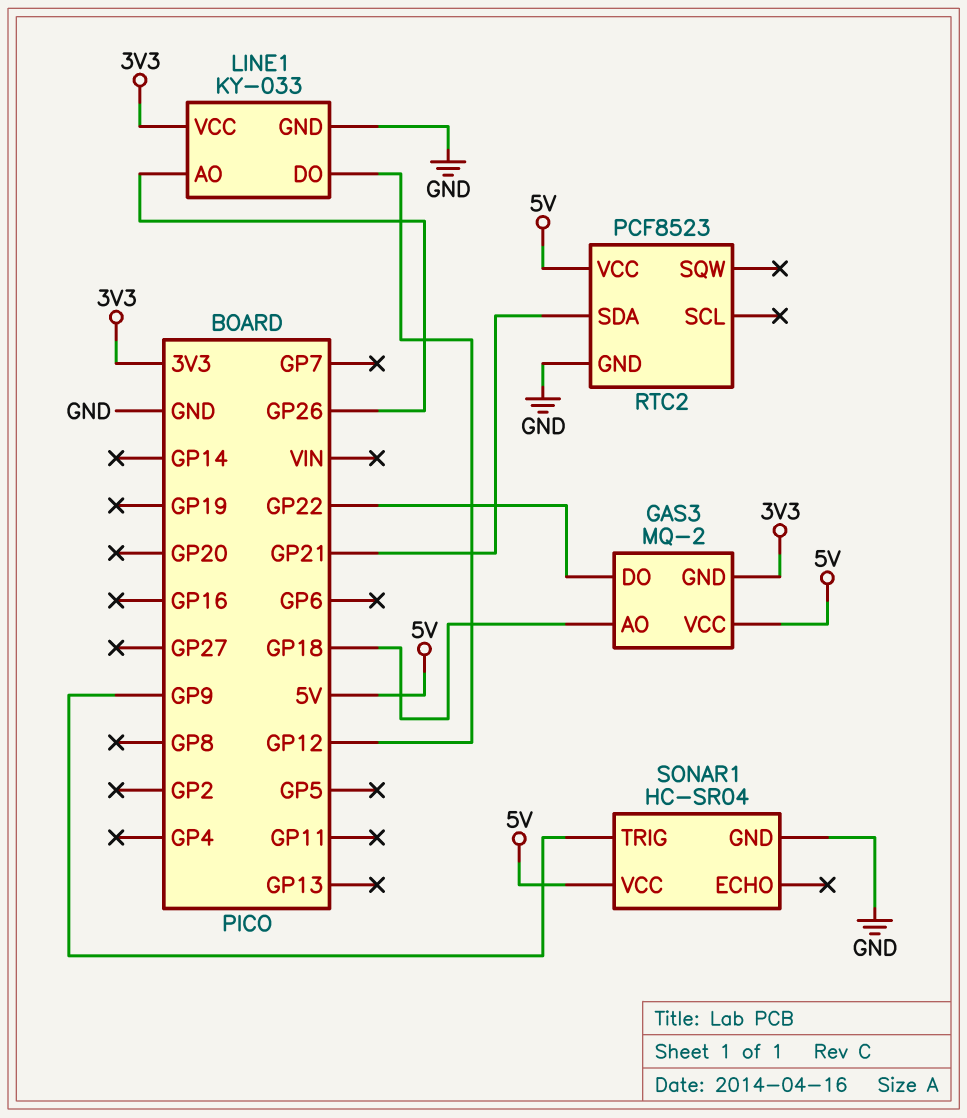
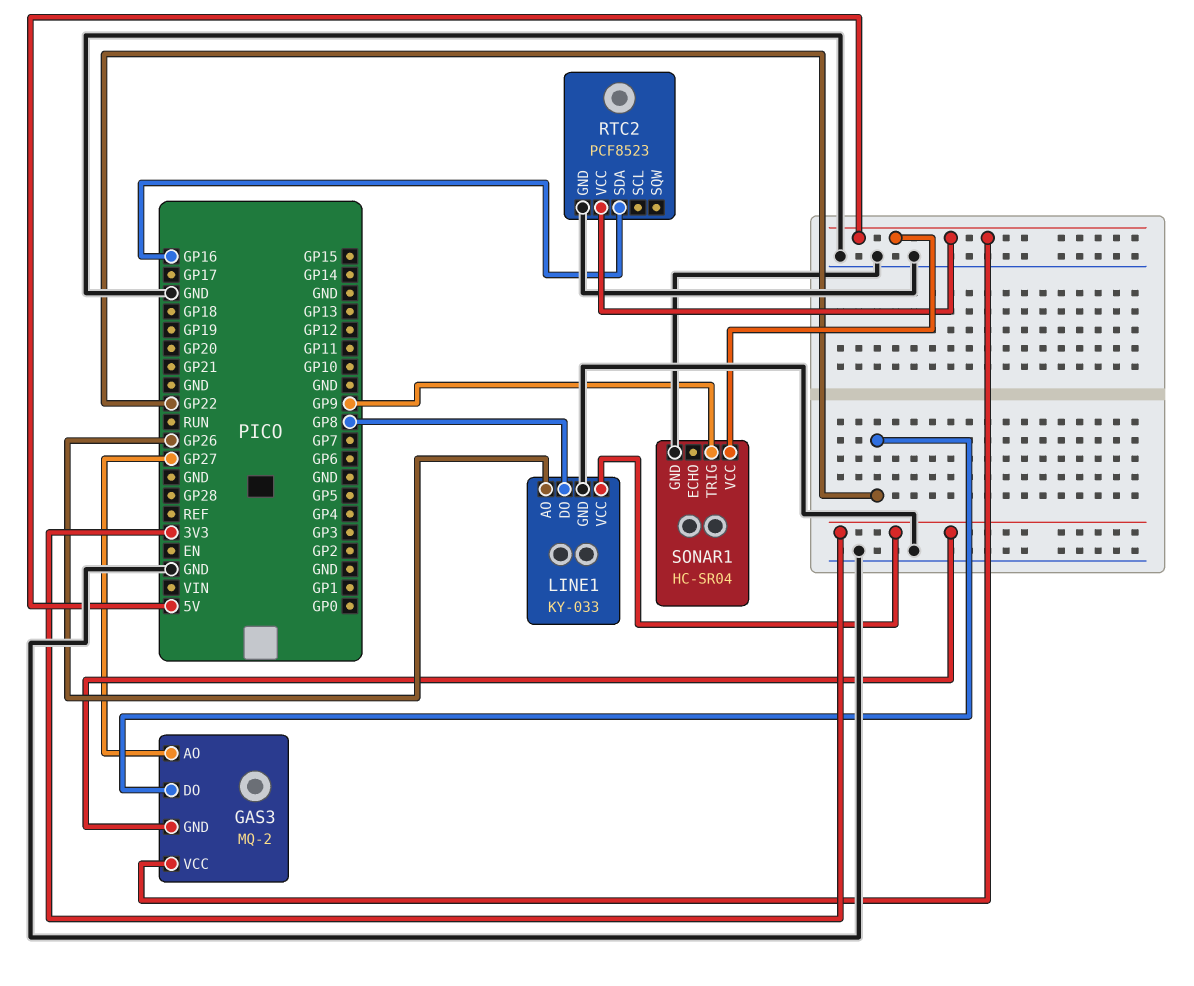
GAS3 pin AO: GP18 -> GP27
LINE1 pin DO: GP12 -> GP8
RTC2 pin SDA: GP21 -> GP16

